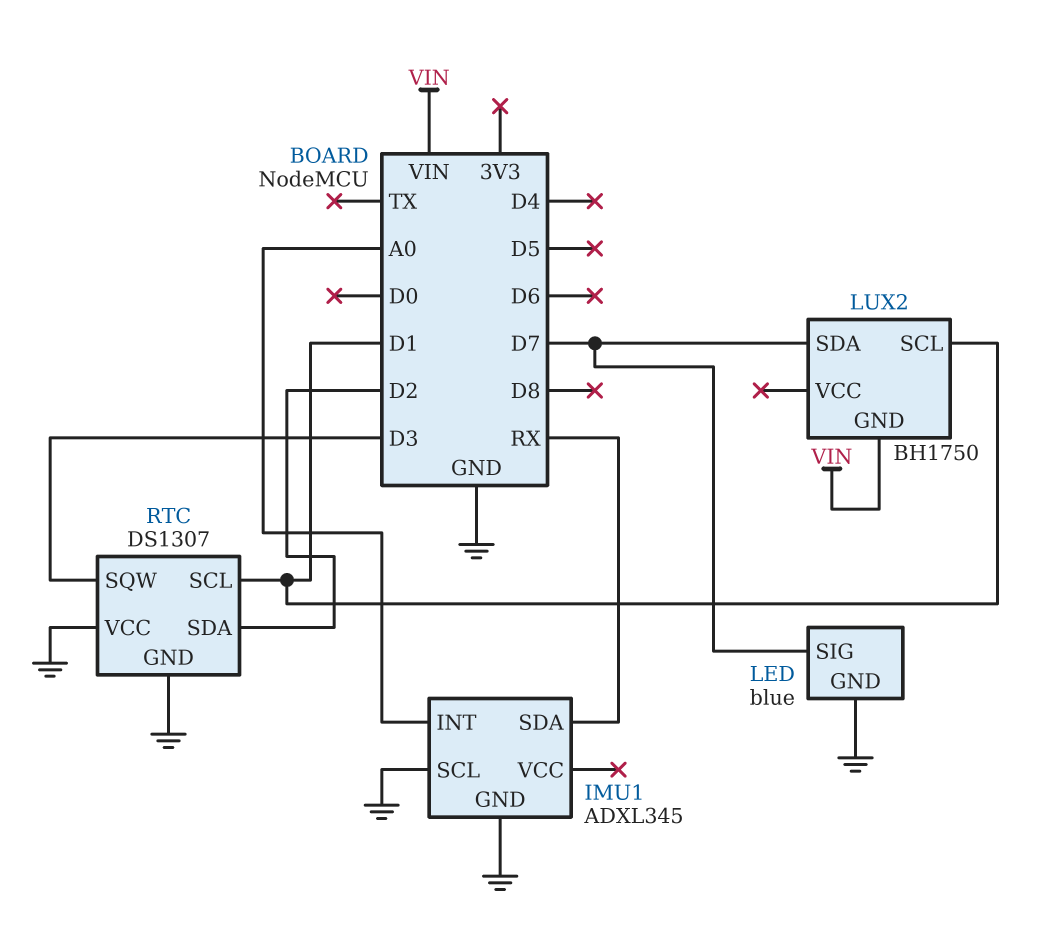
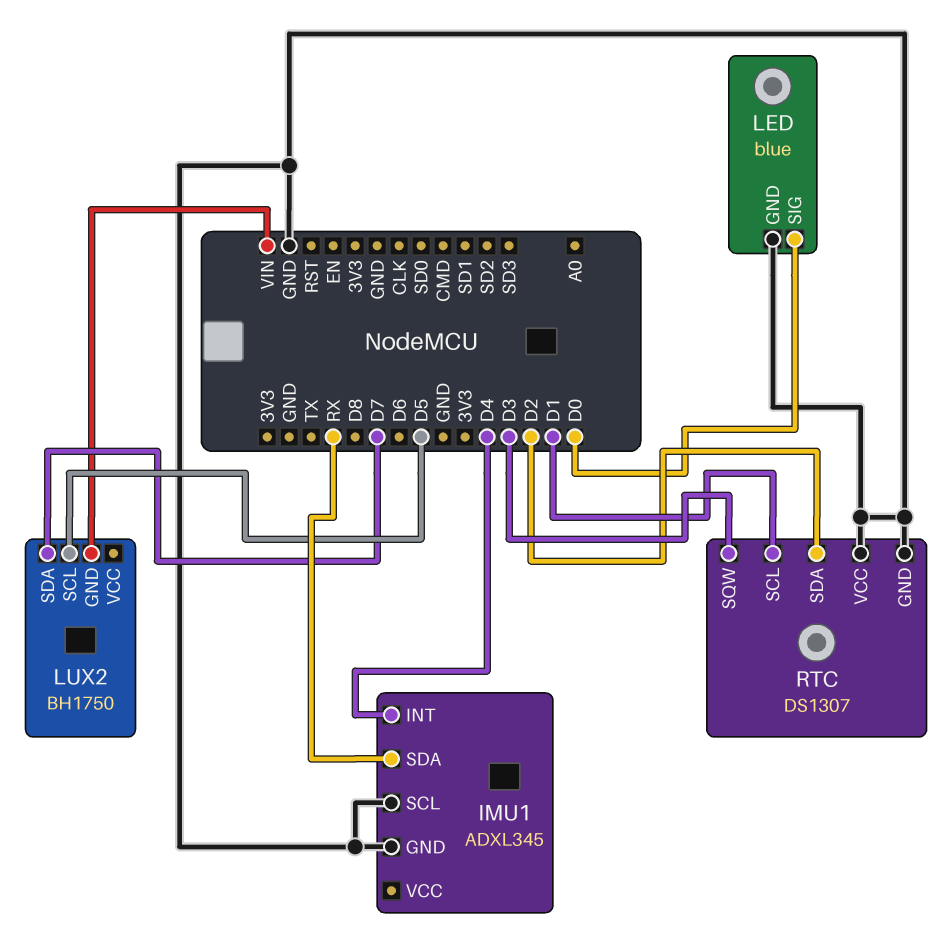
IMU1 pin INT: A0 -> D4
LED pin SIG: D7 -> D0
LUX2 pin SCL: D1 -> D5

